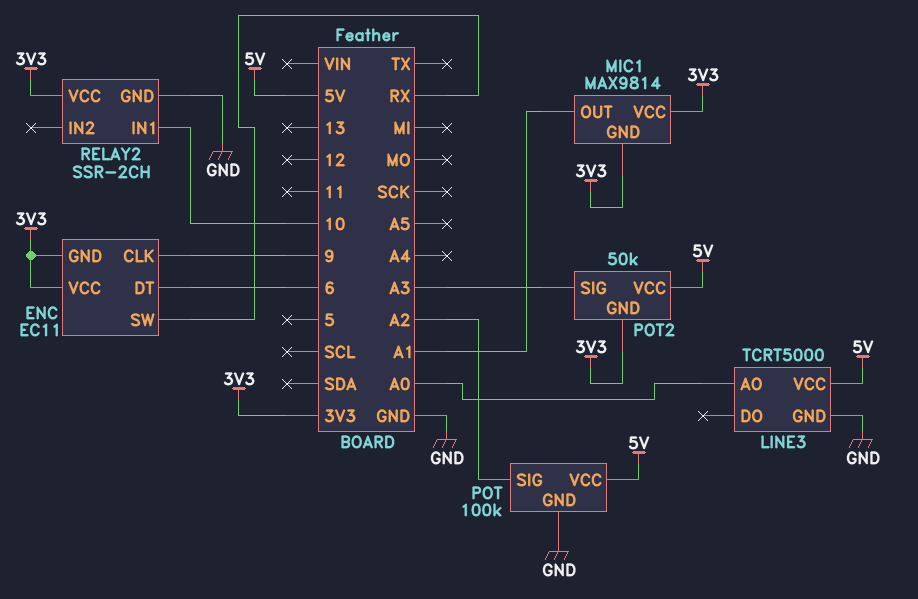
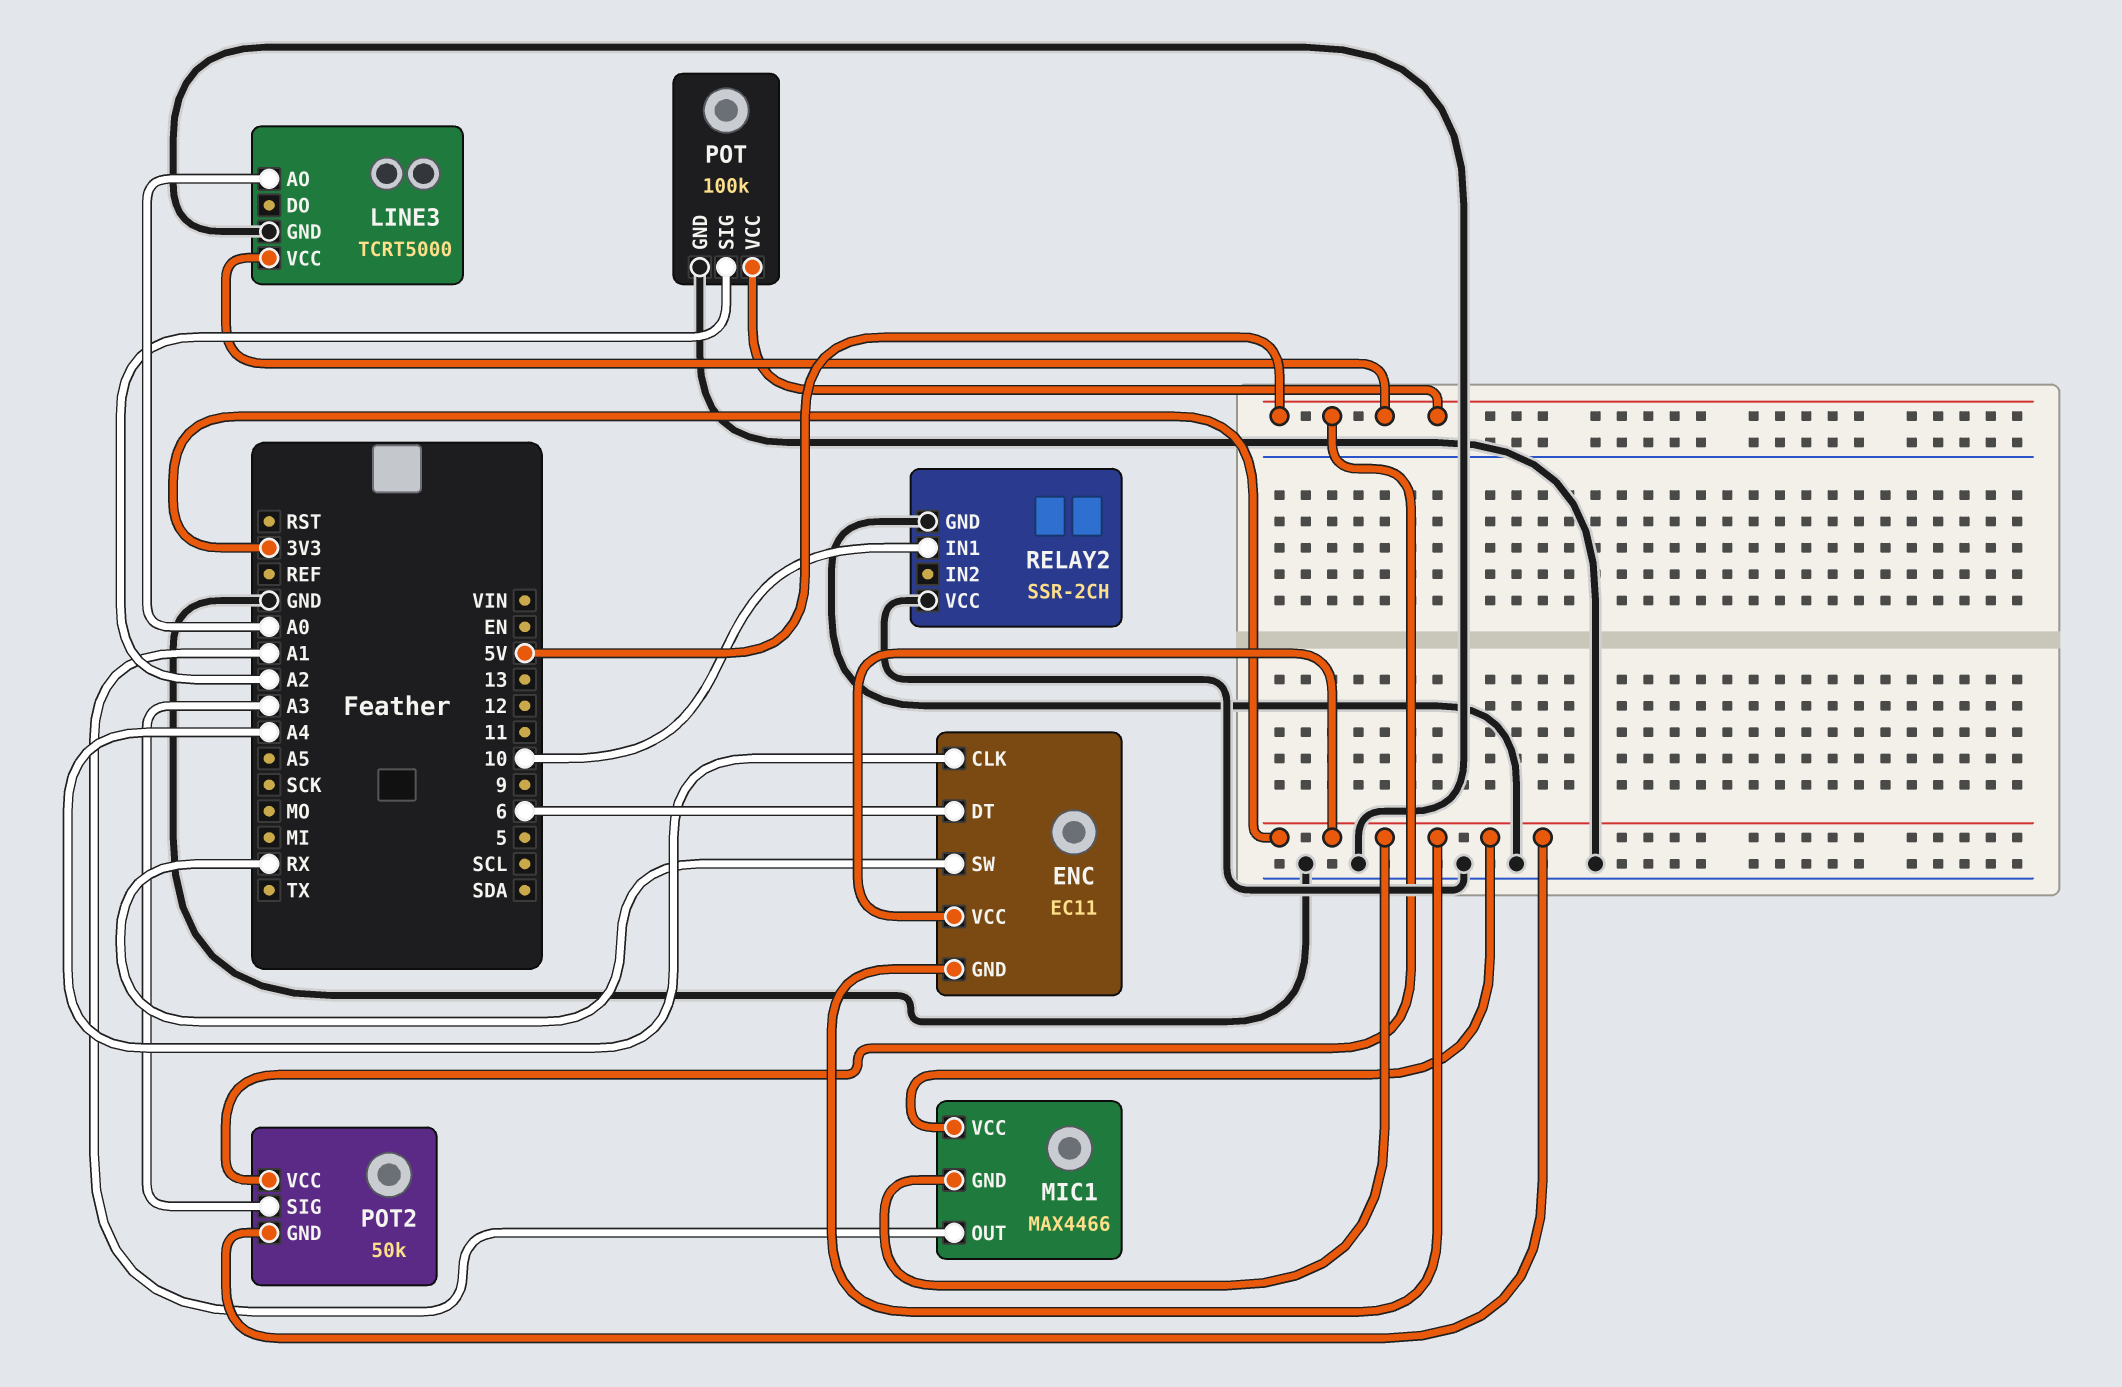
ENC pin CLK: 9 -> A4
MIC1: MAX9814 -> MAX4466
RELAY2 pin VCC: 3V3 -> GND

